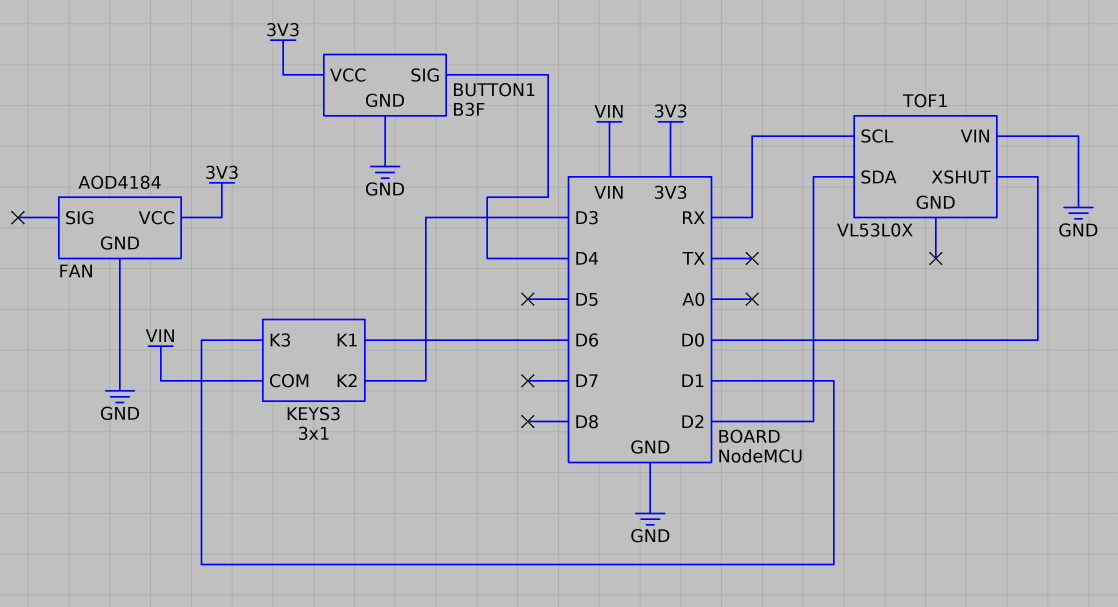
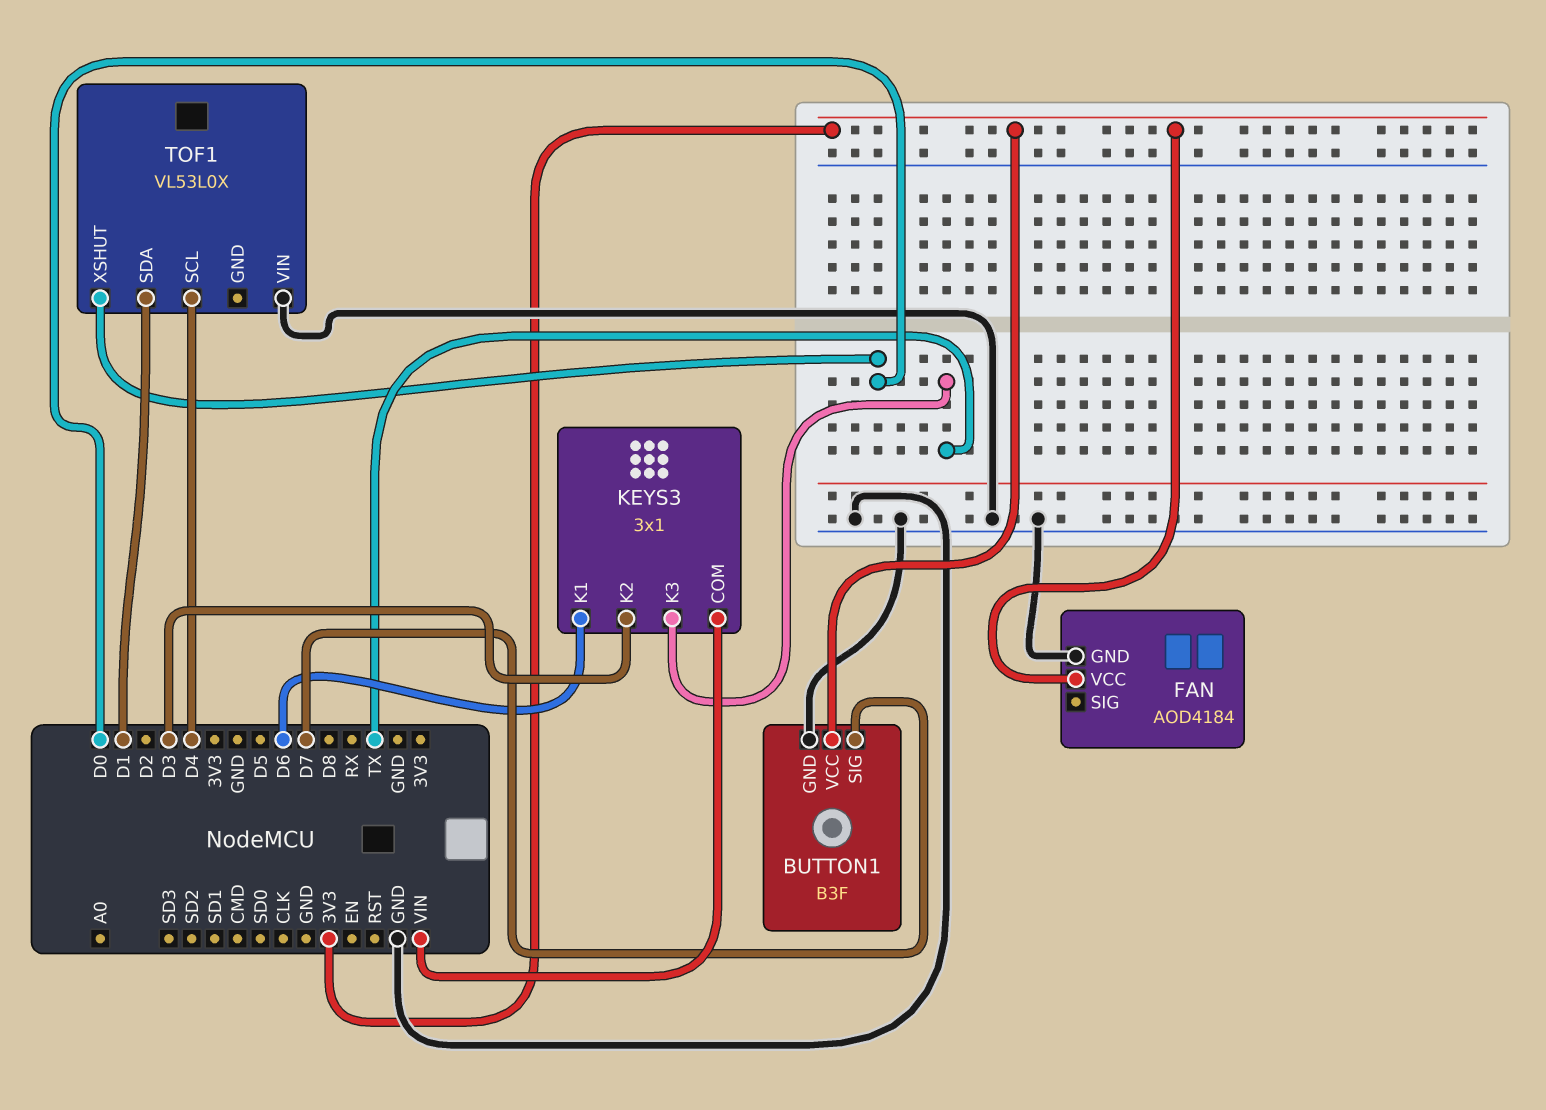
BUTTON1 pin SIG: D4 -> D7
KEYS3 pin K3: D1 -> TX
TOF1 pin SCL: RX -> D4
TOF1 pin SDA: D2 -> D1

